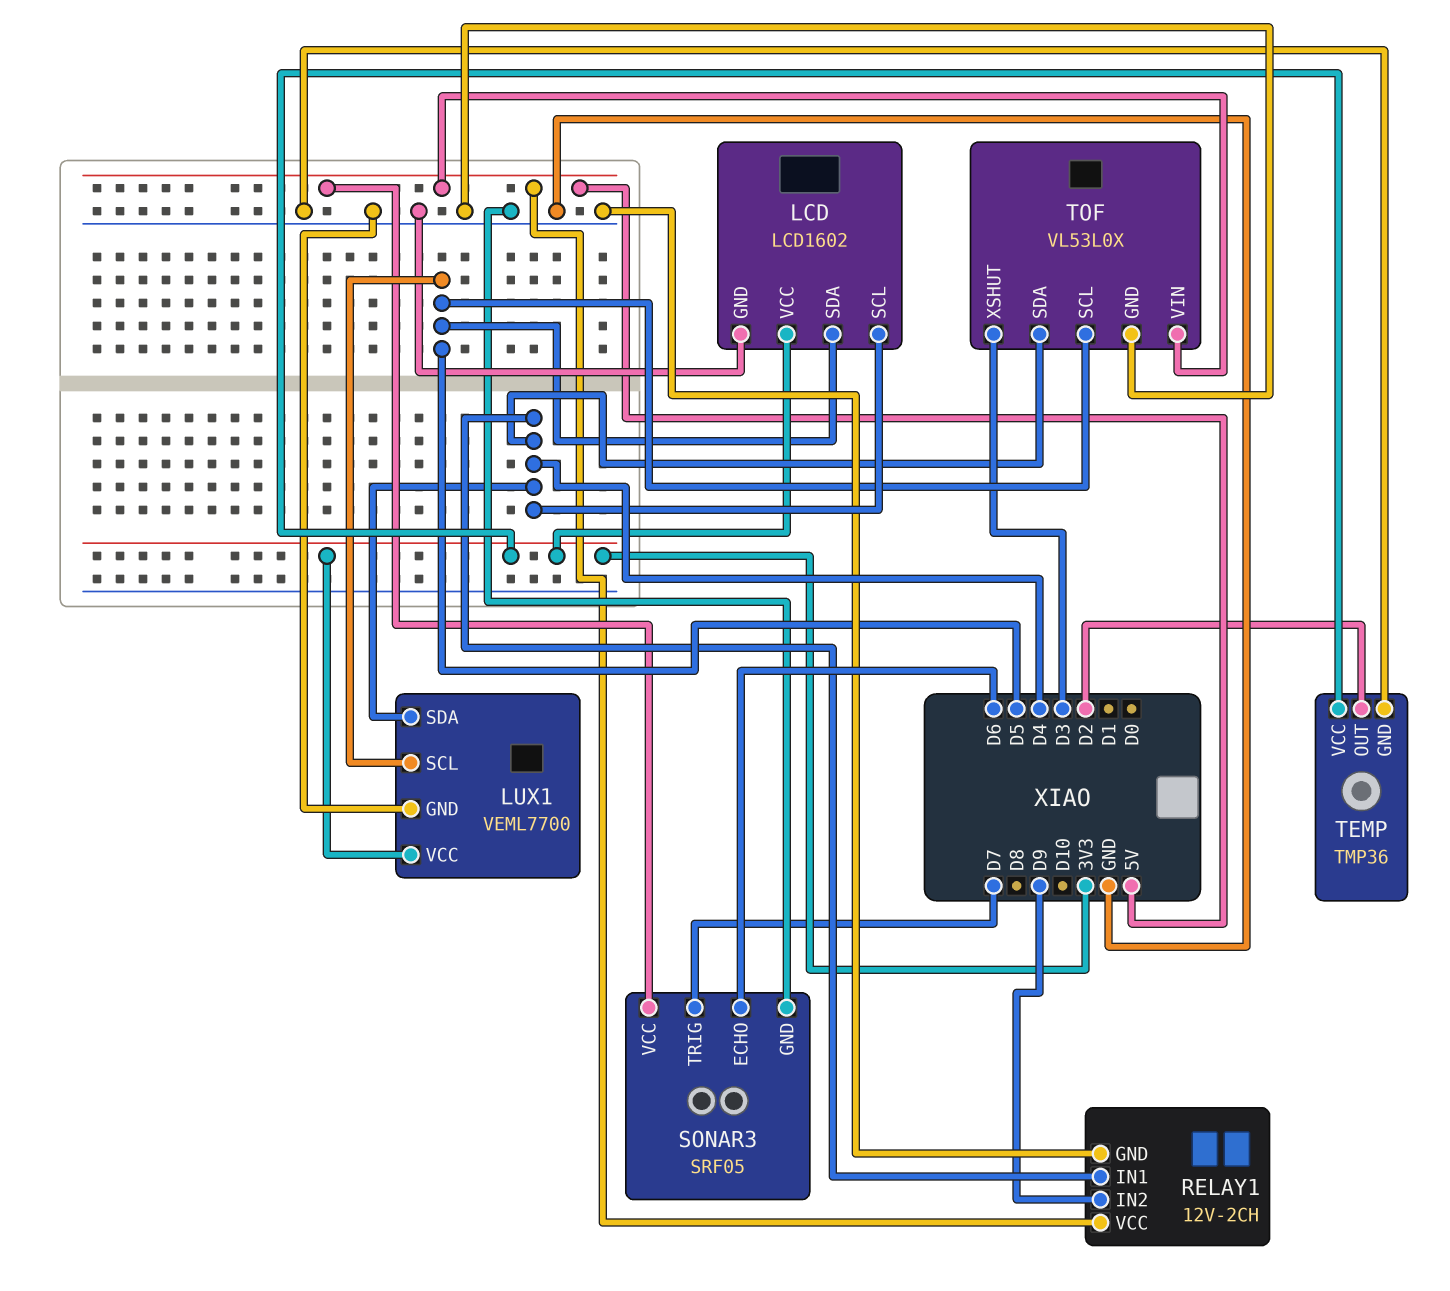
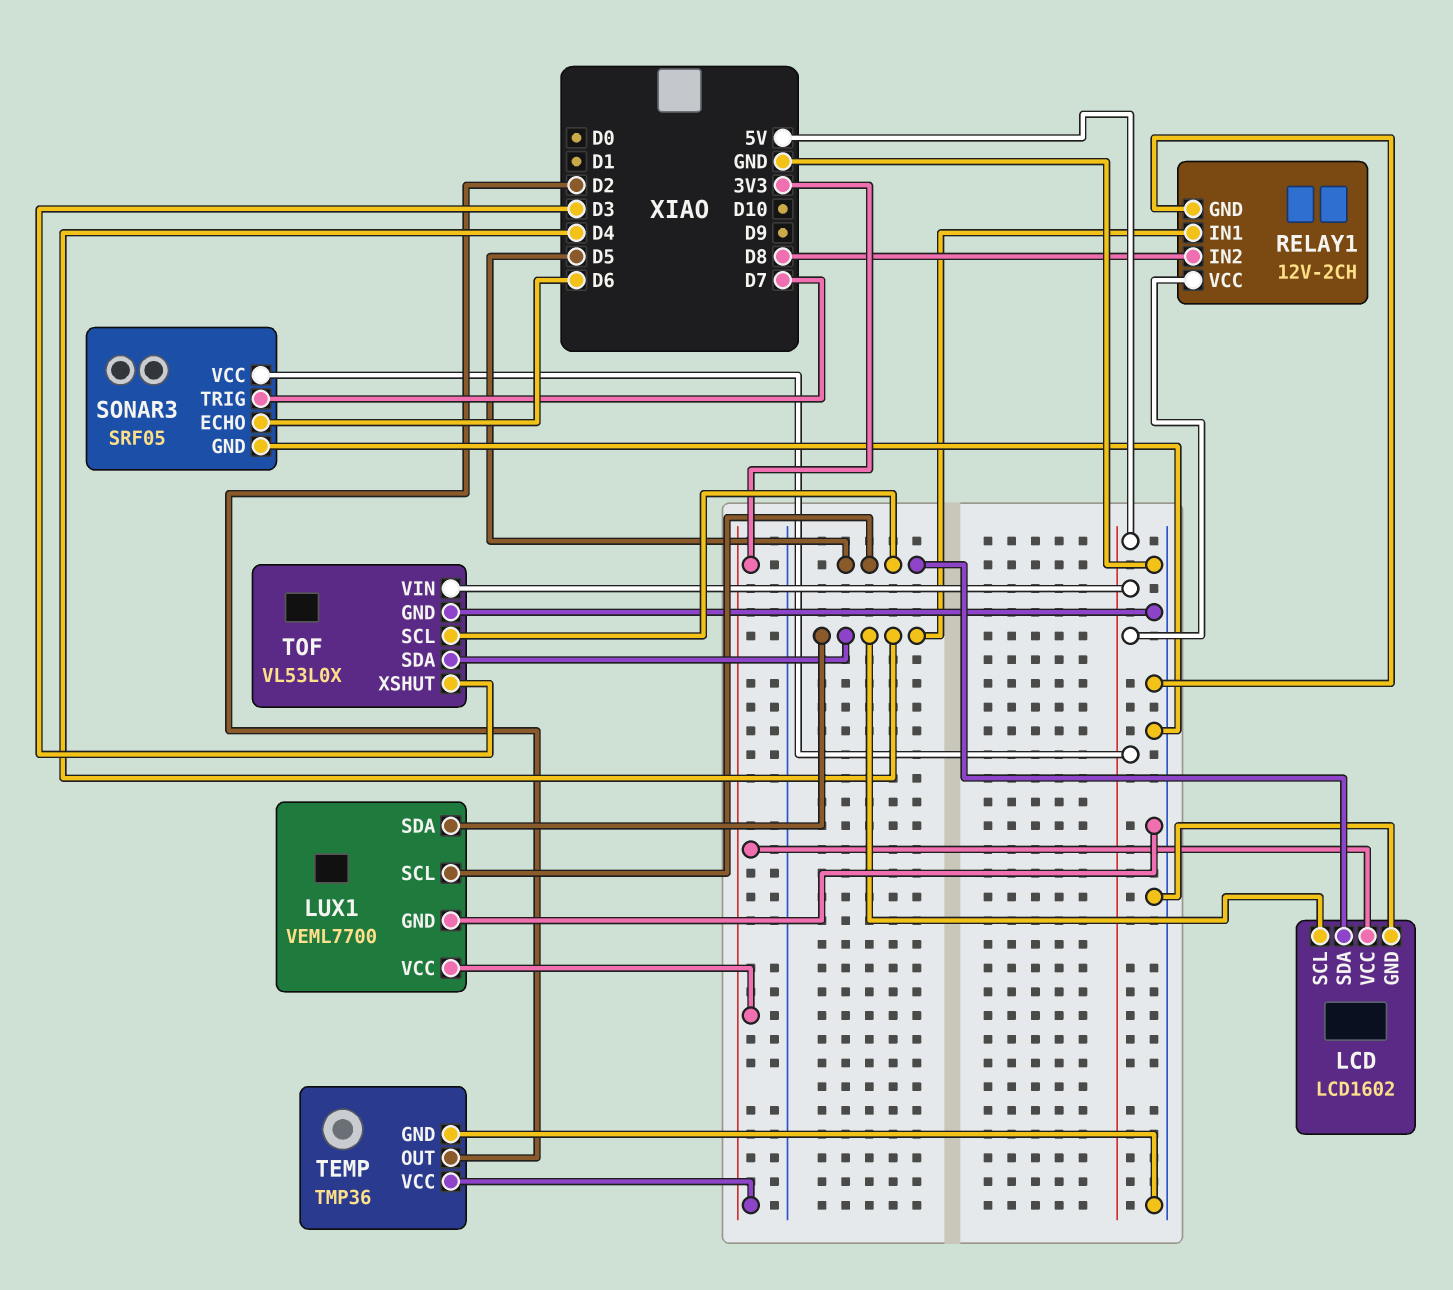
RELAY1 pin IN2: D9 -> D8

